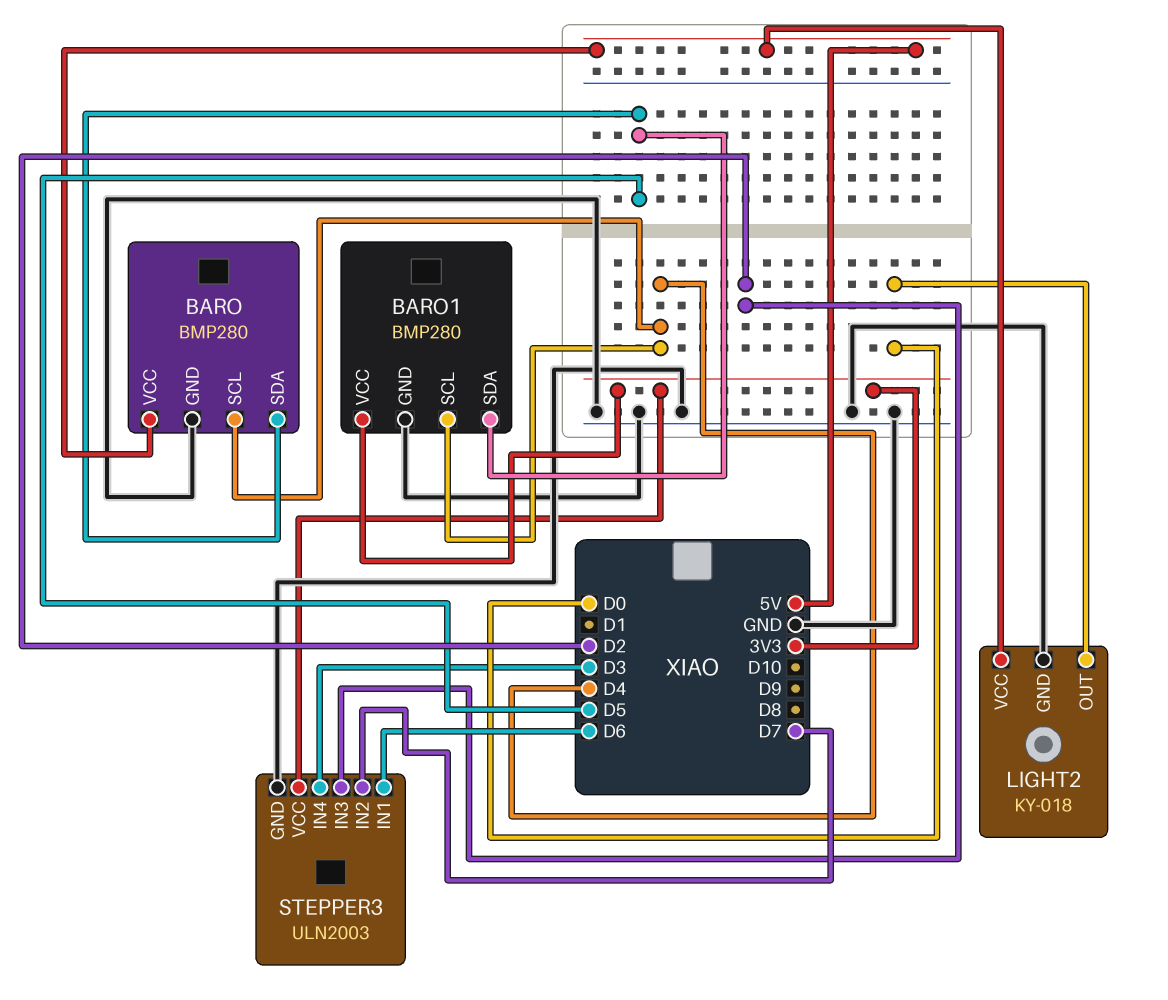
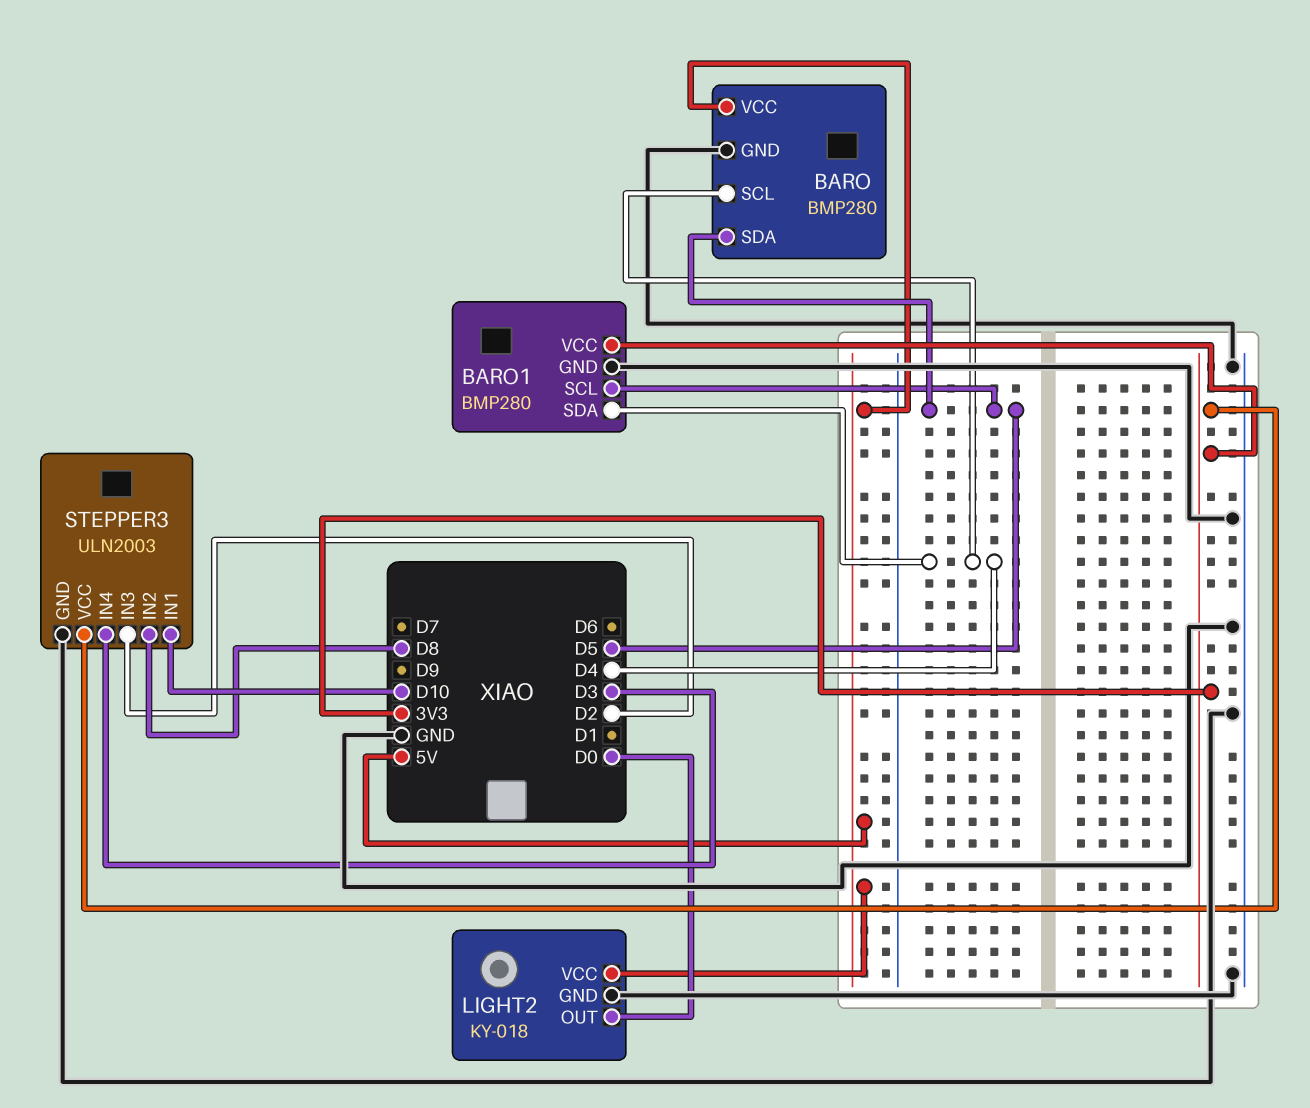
BARO1 pin SCL: D4 -> D5
BARO1 pin SDA: D5 -> D4
STEPPER3 pin IN1: D6 -> D10
STEPPER3 pin IN2: D7 -> D8

